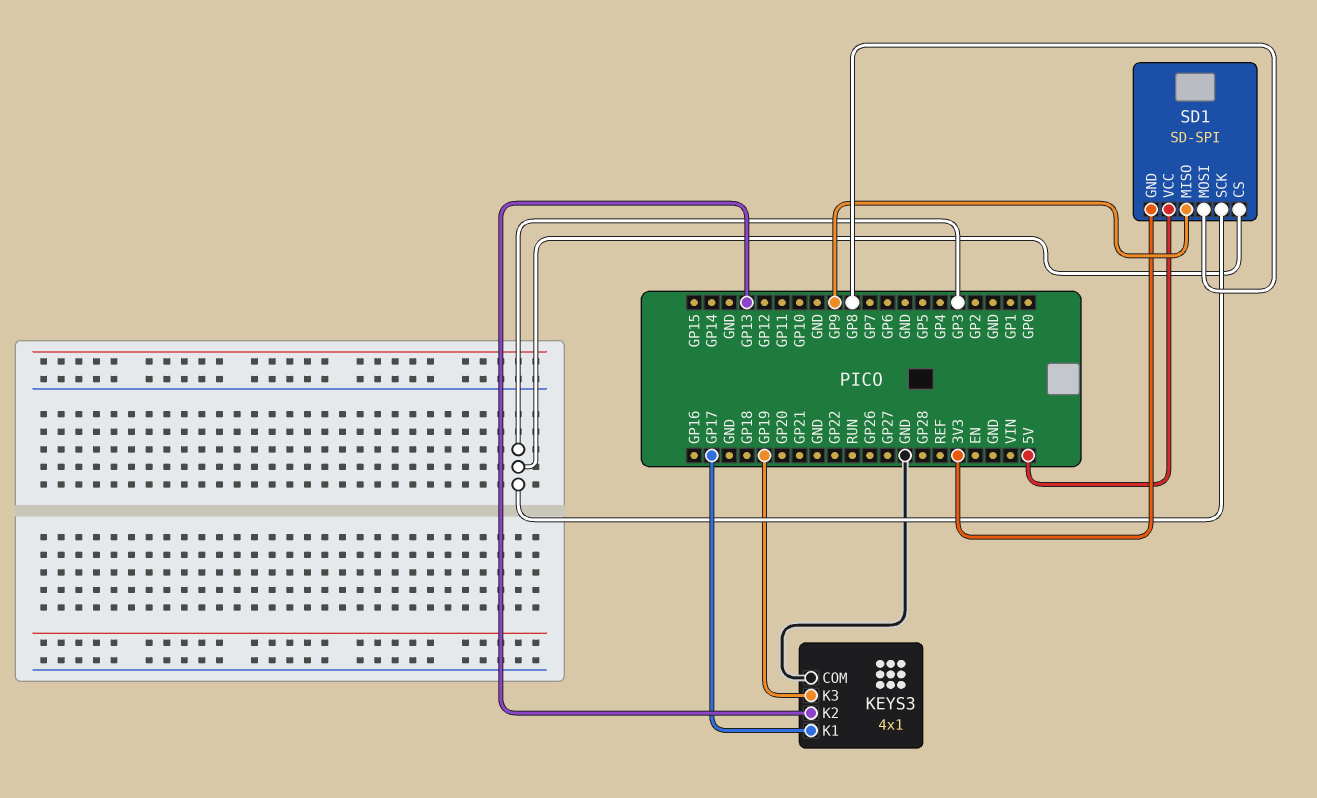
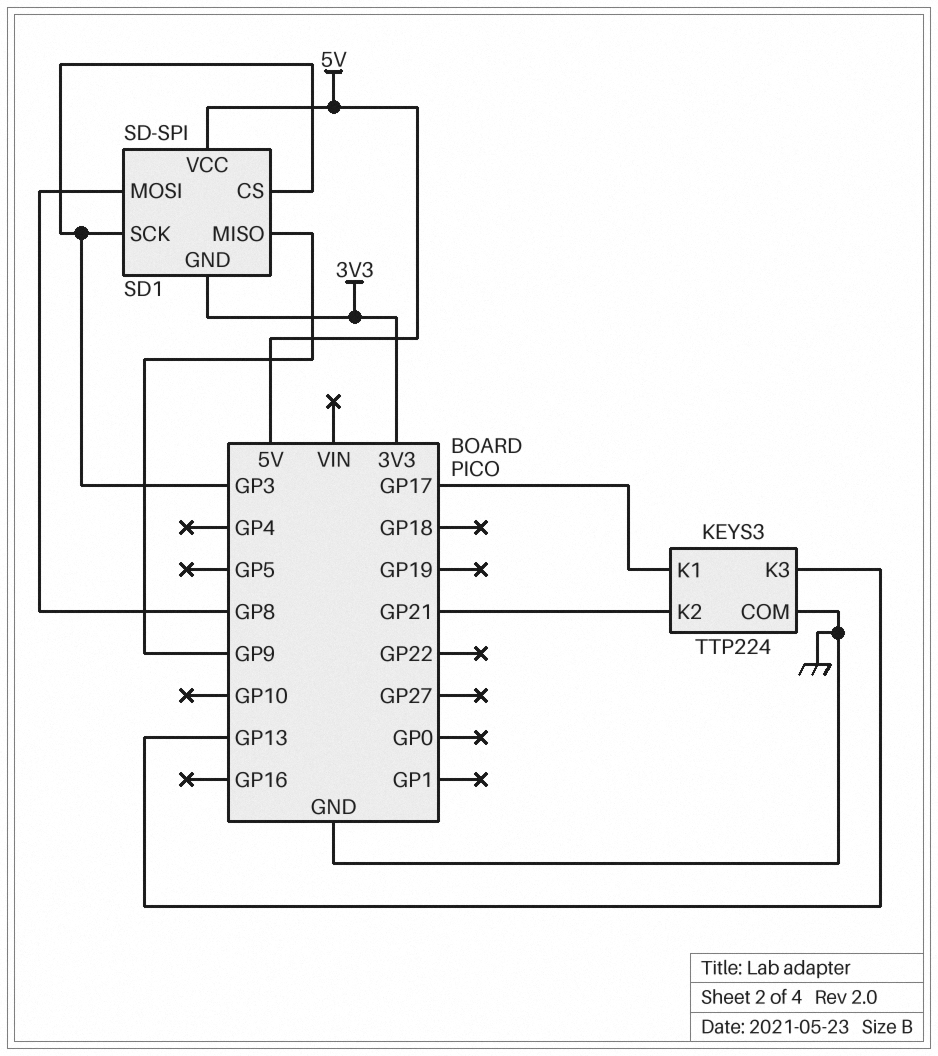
KEYS3: 4x1 -> TTP224
KEYS3 pin K2: GP13 -> GP21
KEYS3 pin K3: GP19 -> GP13

